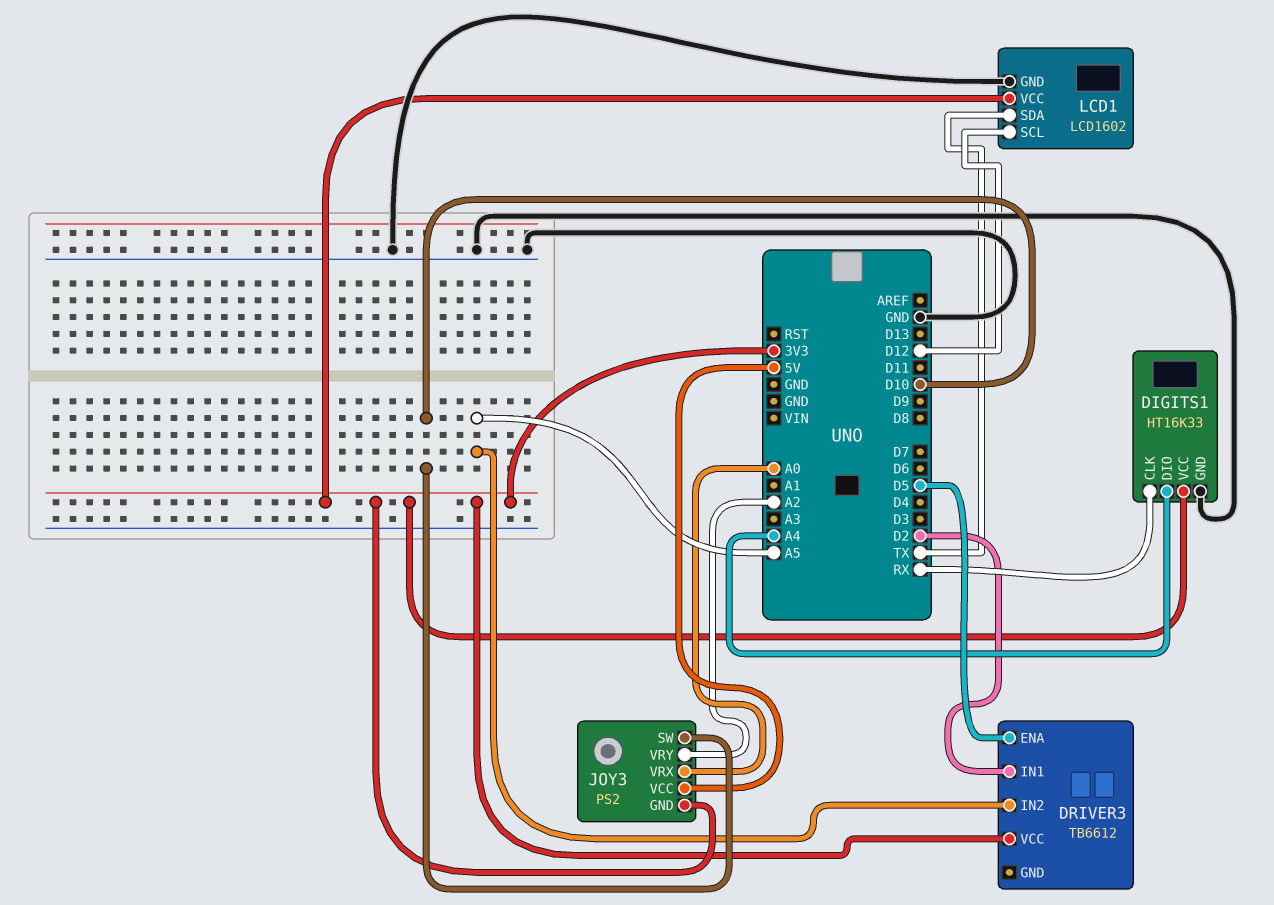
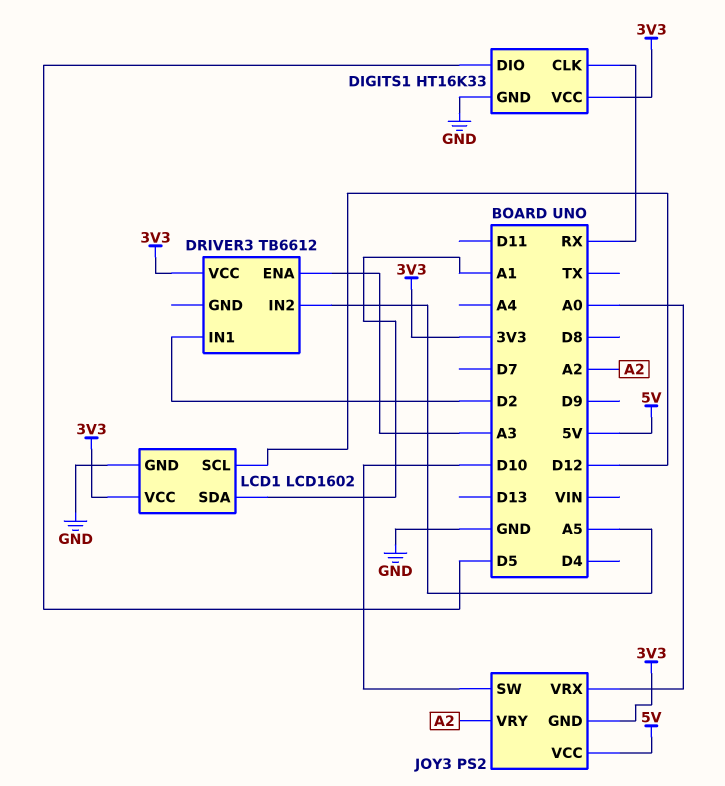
DIGITS1 pin DIO: A4 -> D5
DRIVER3 pin ENA: D5 -> A3
LCD1 pin SDA: TX -> A1

